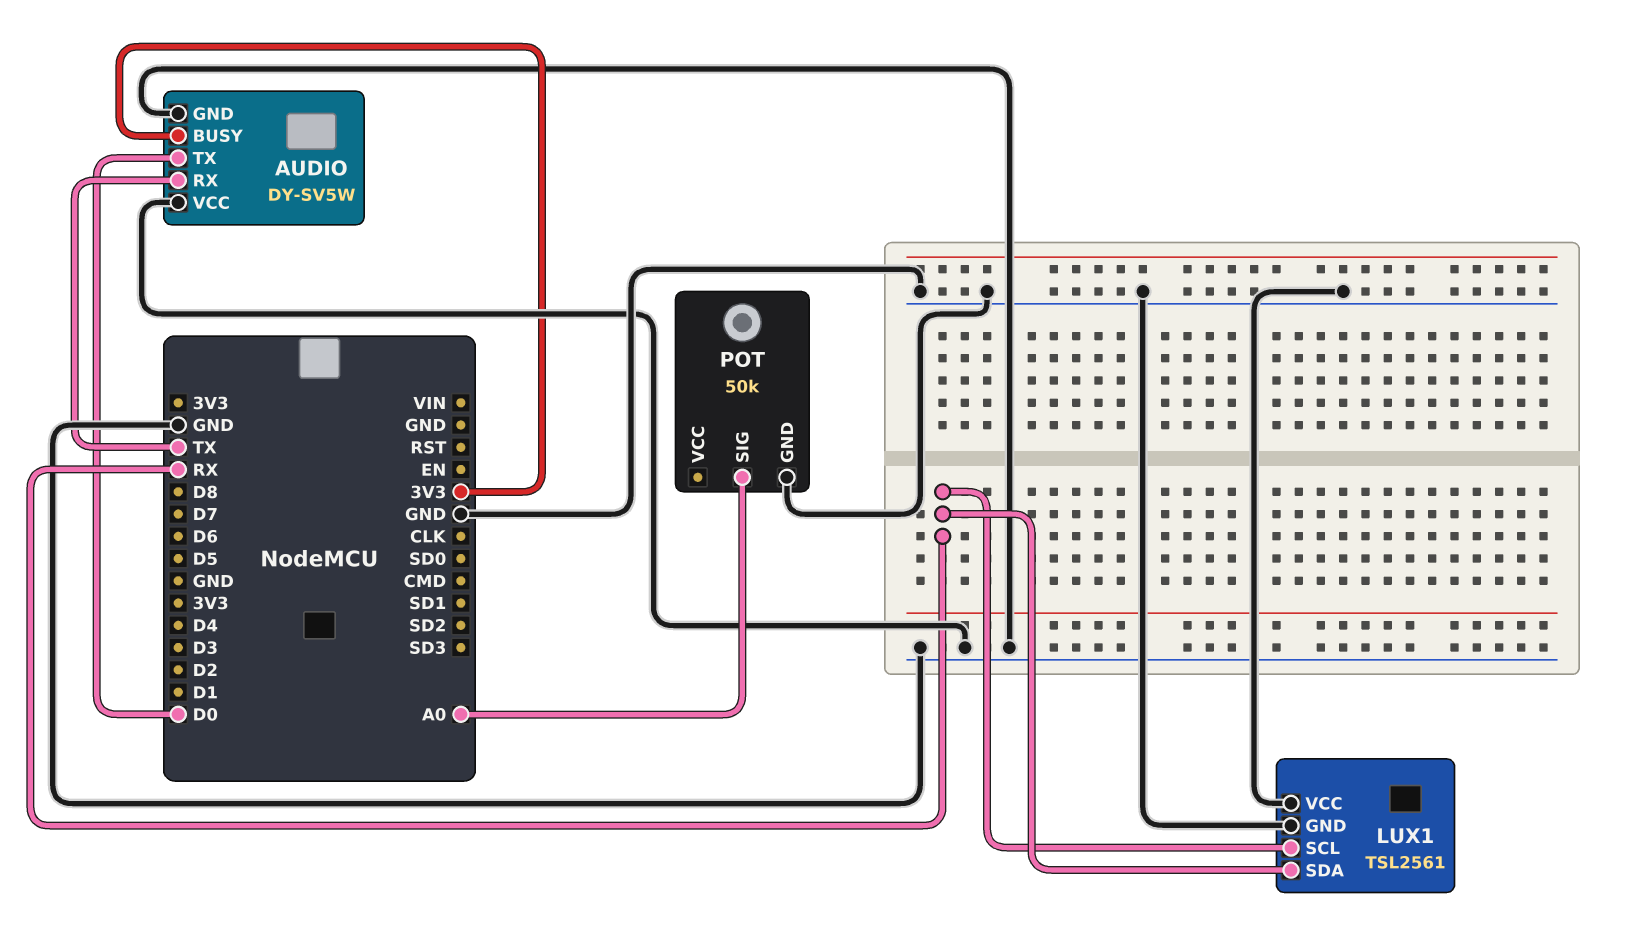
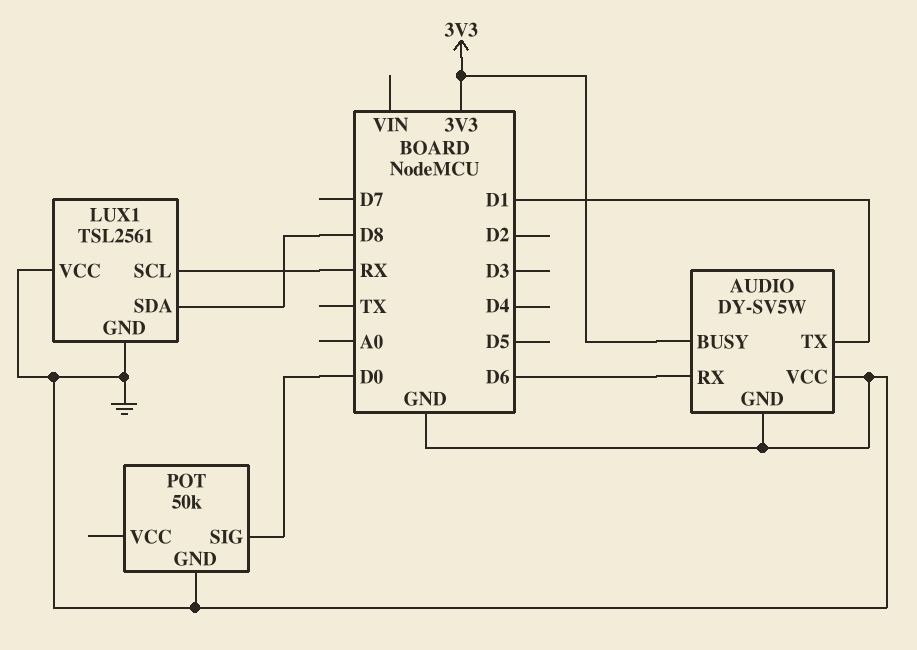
AUDIO pin RX: TX -> D6
AUDIO pin TX: D0 -> D1
LUX1 pin SDA: RX -> D8
POT pin SIG: A0 -> D0

